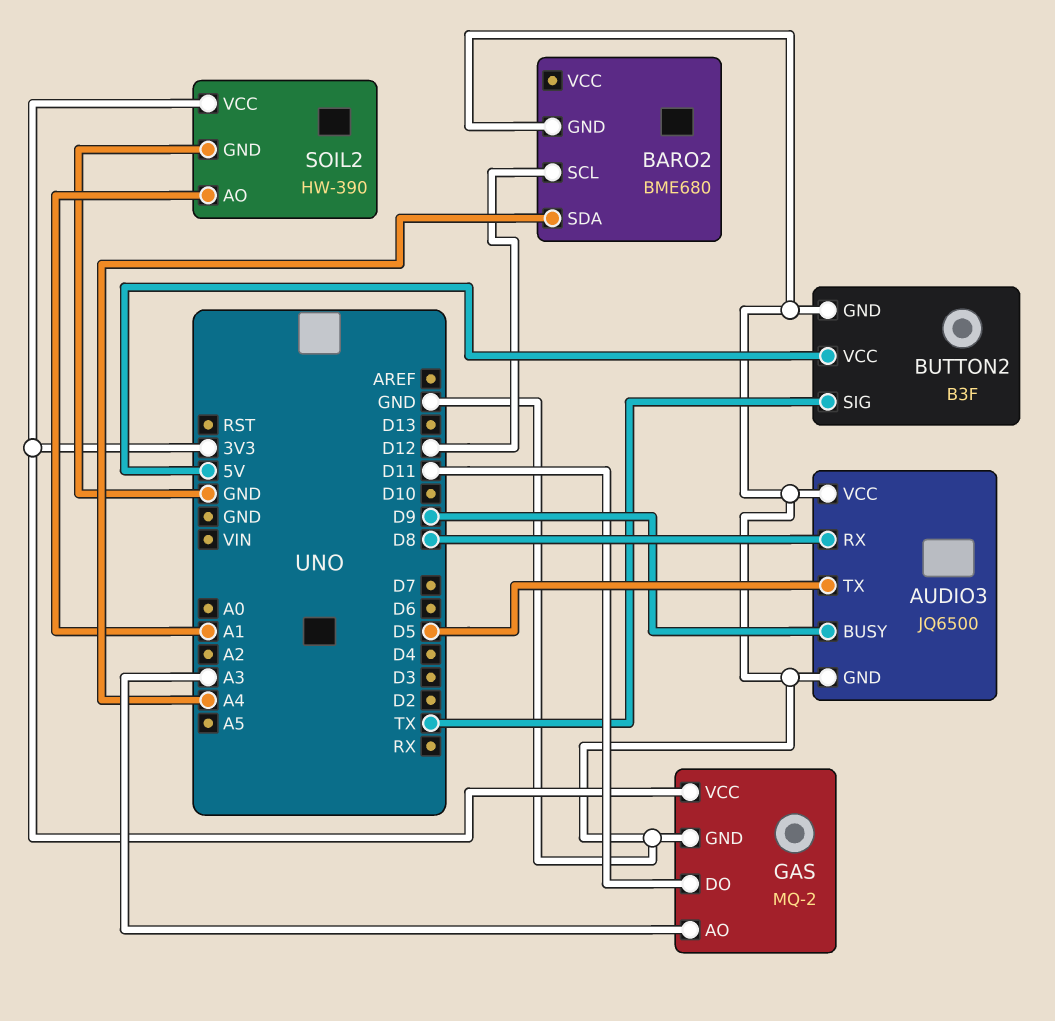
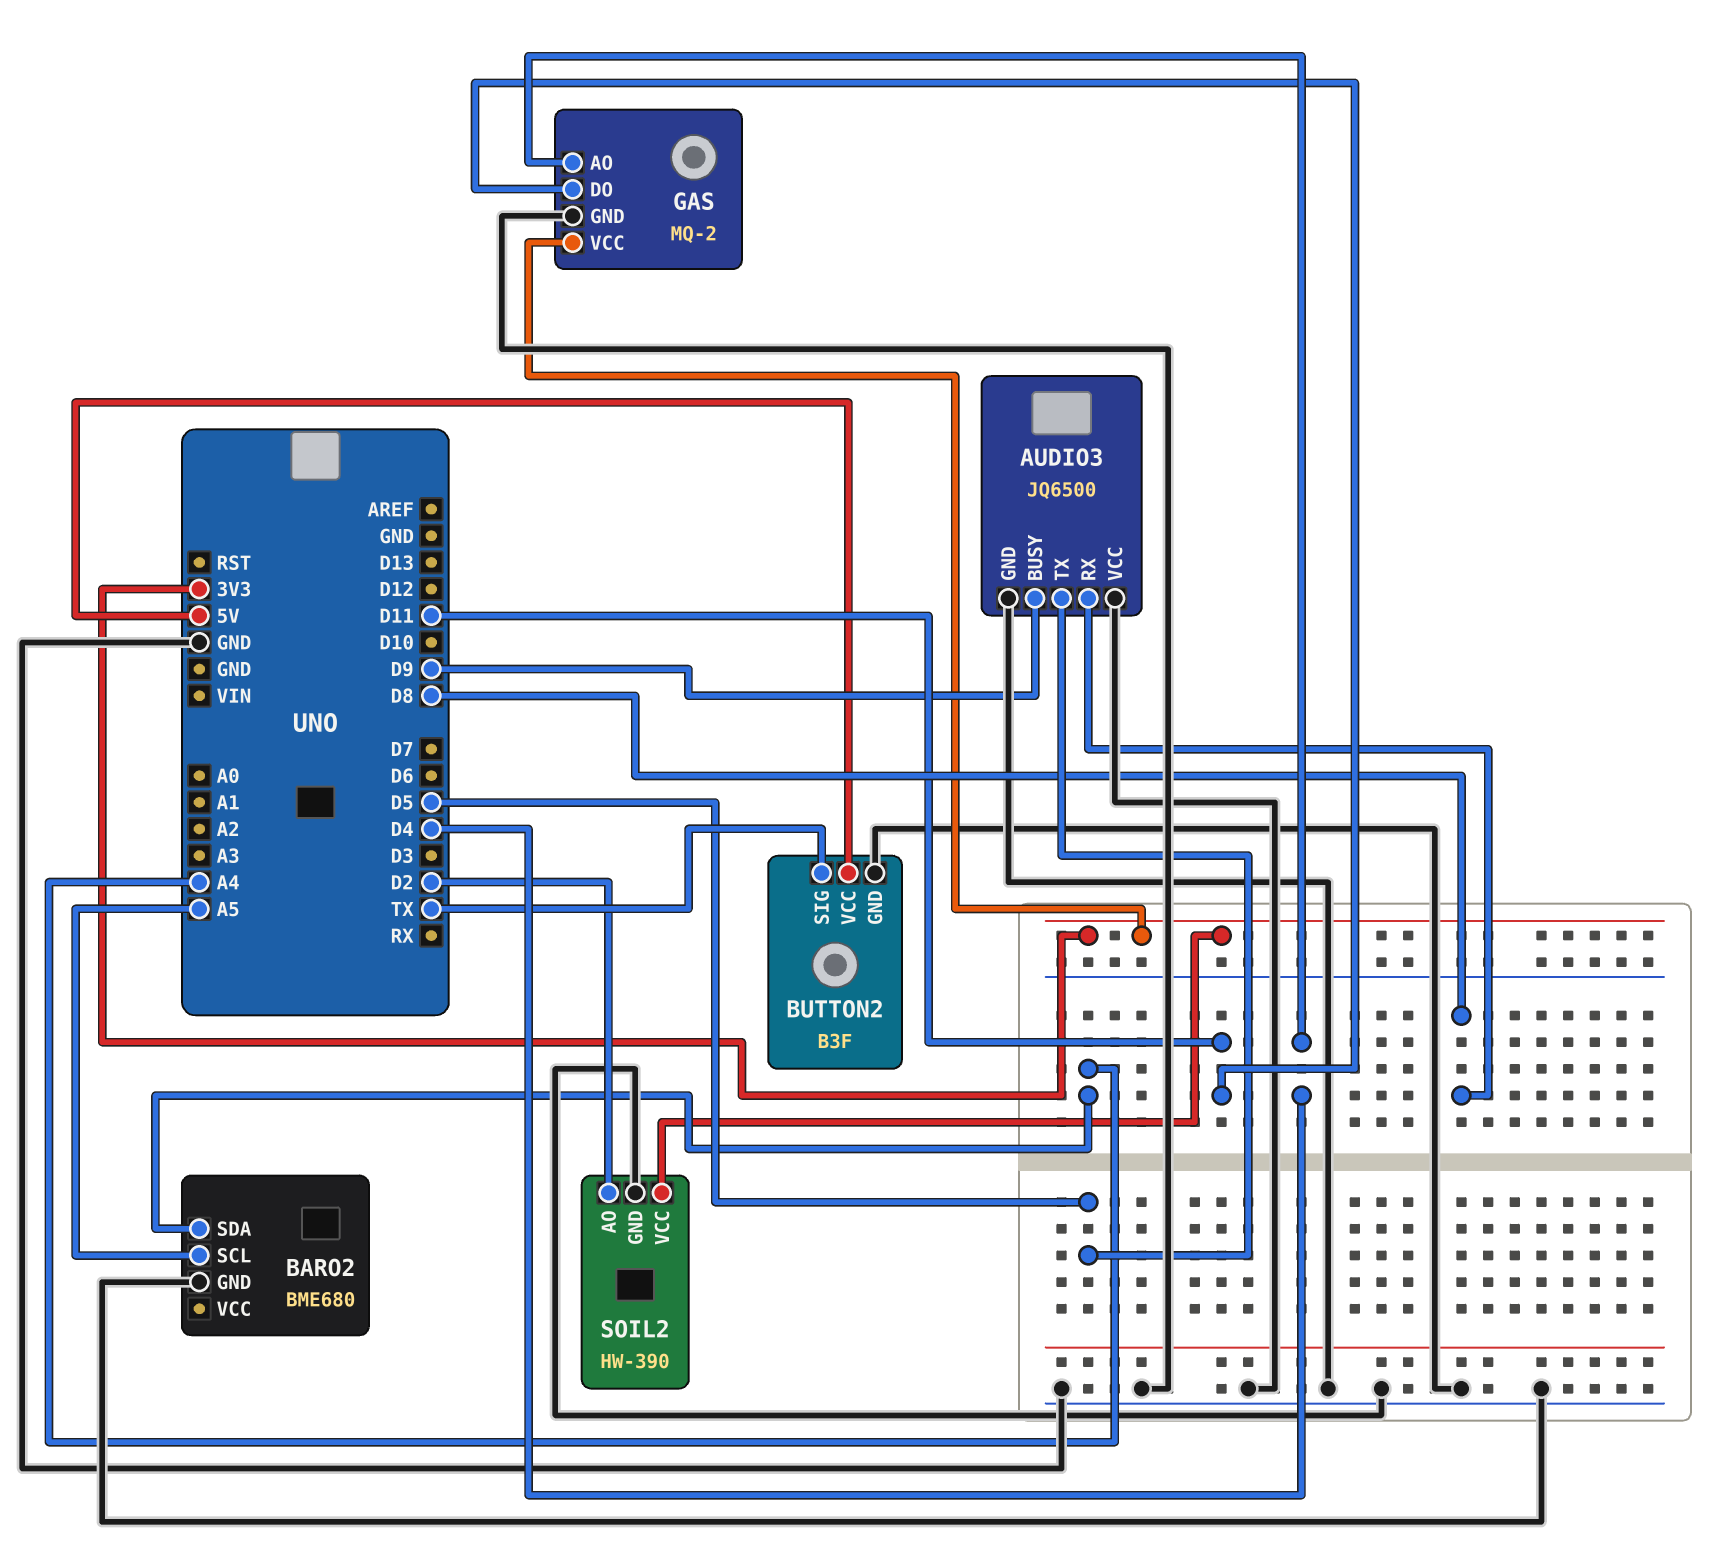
BARO2 pin SCL: D12 -> A5
GAS pin AO: A3 -> D4
SOIL2 pin AO: A1 -> D2

